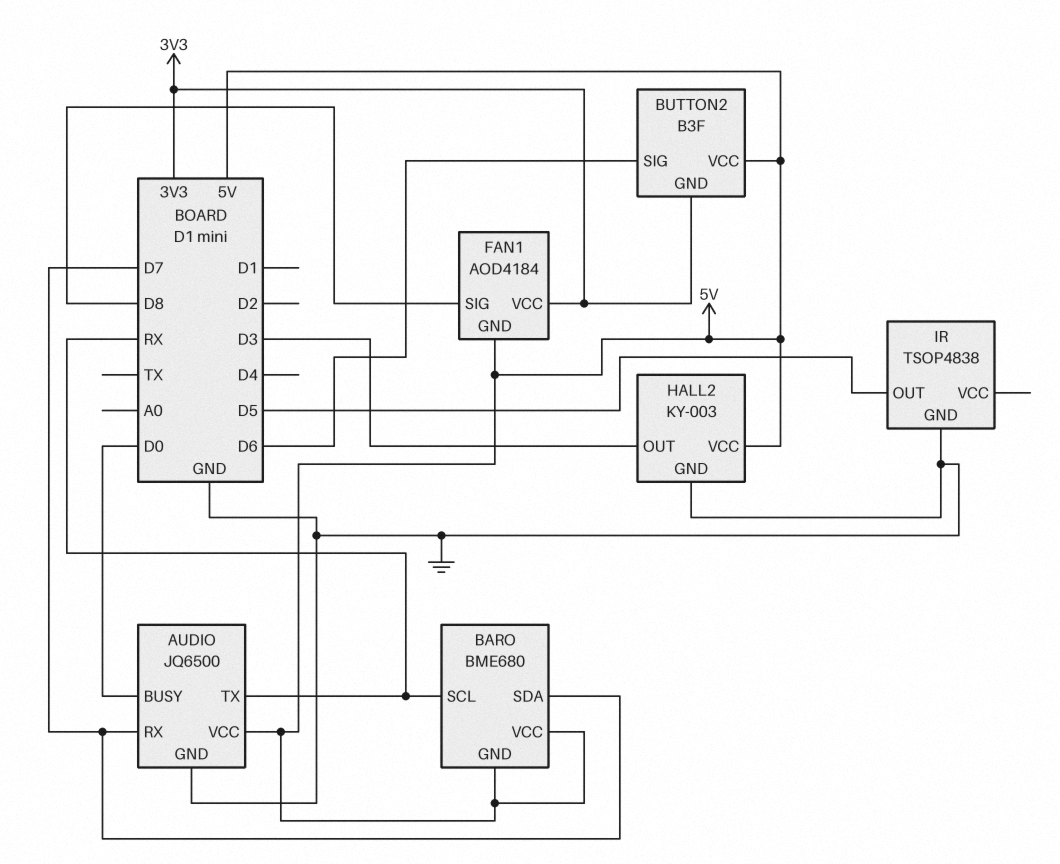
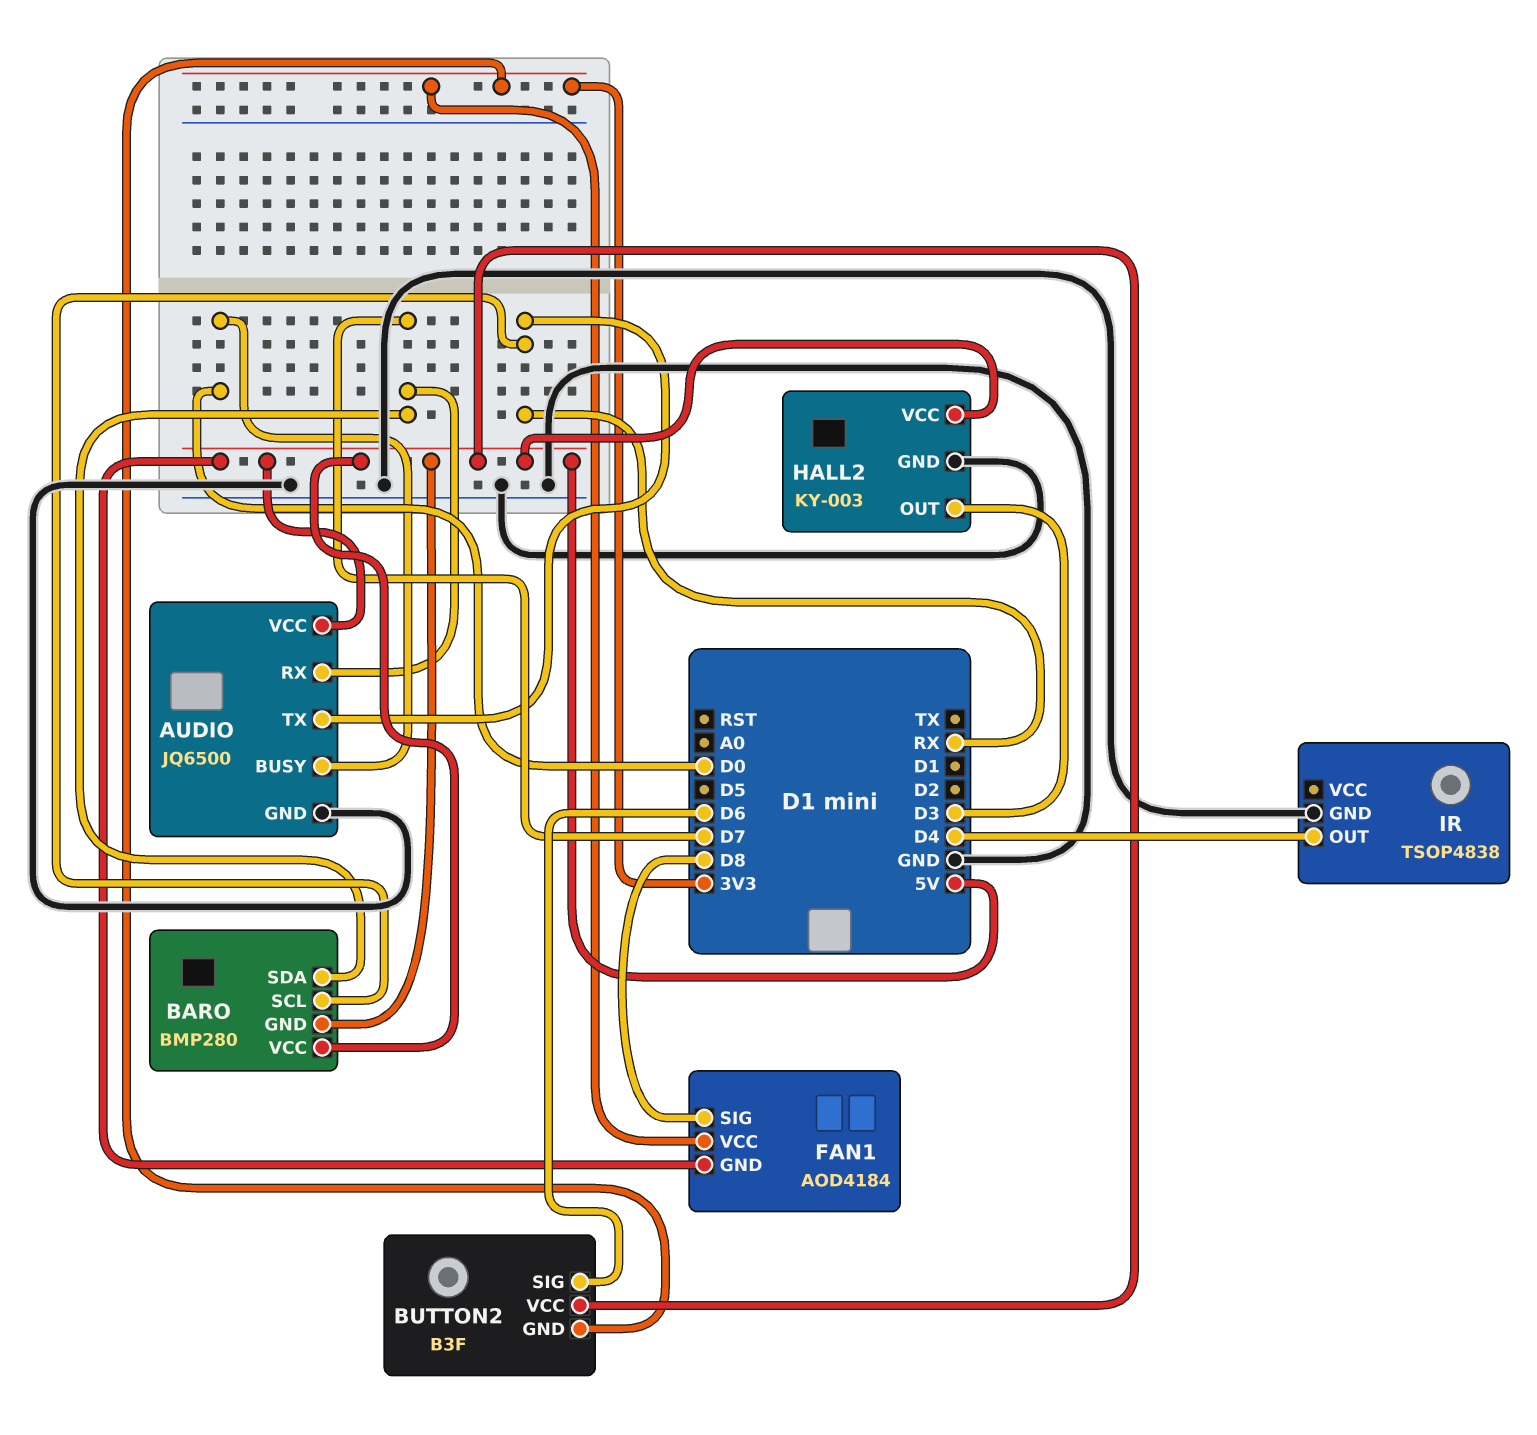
BARO: BME680 -> BMP280
IR pin OUT: D5 -> D4

